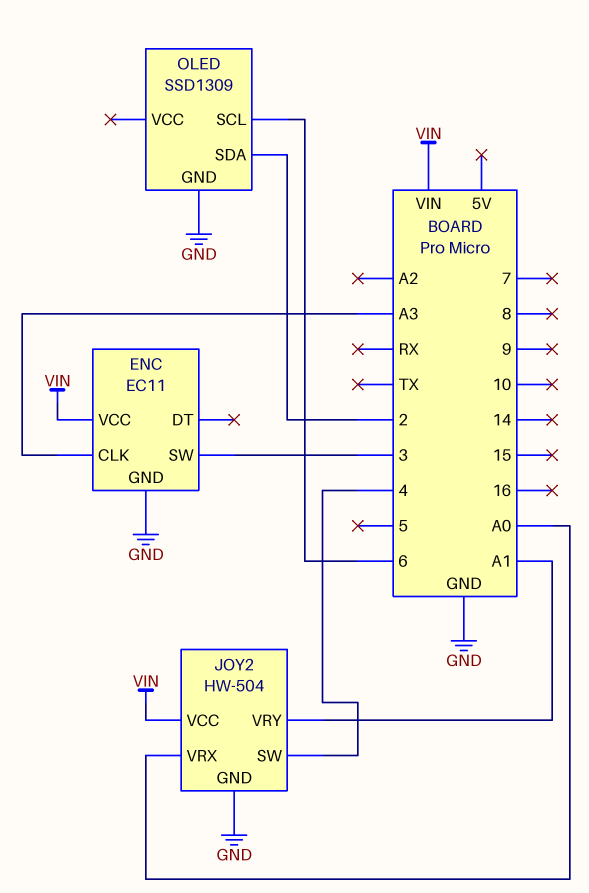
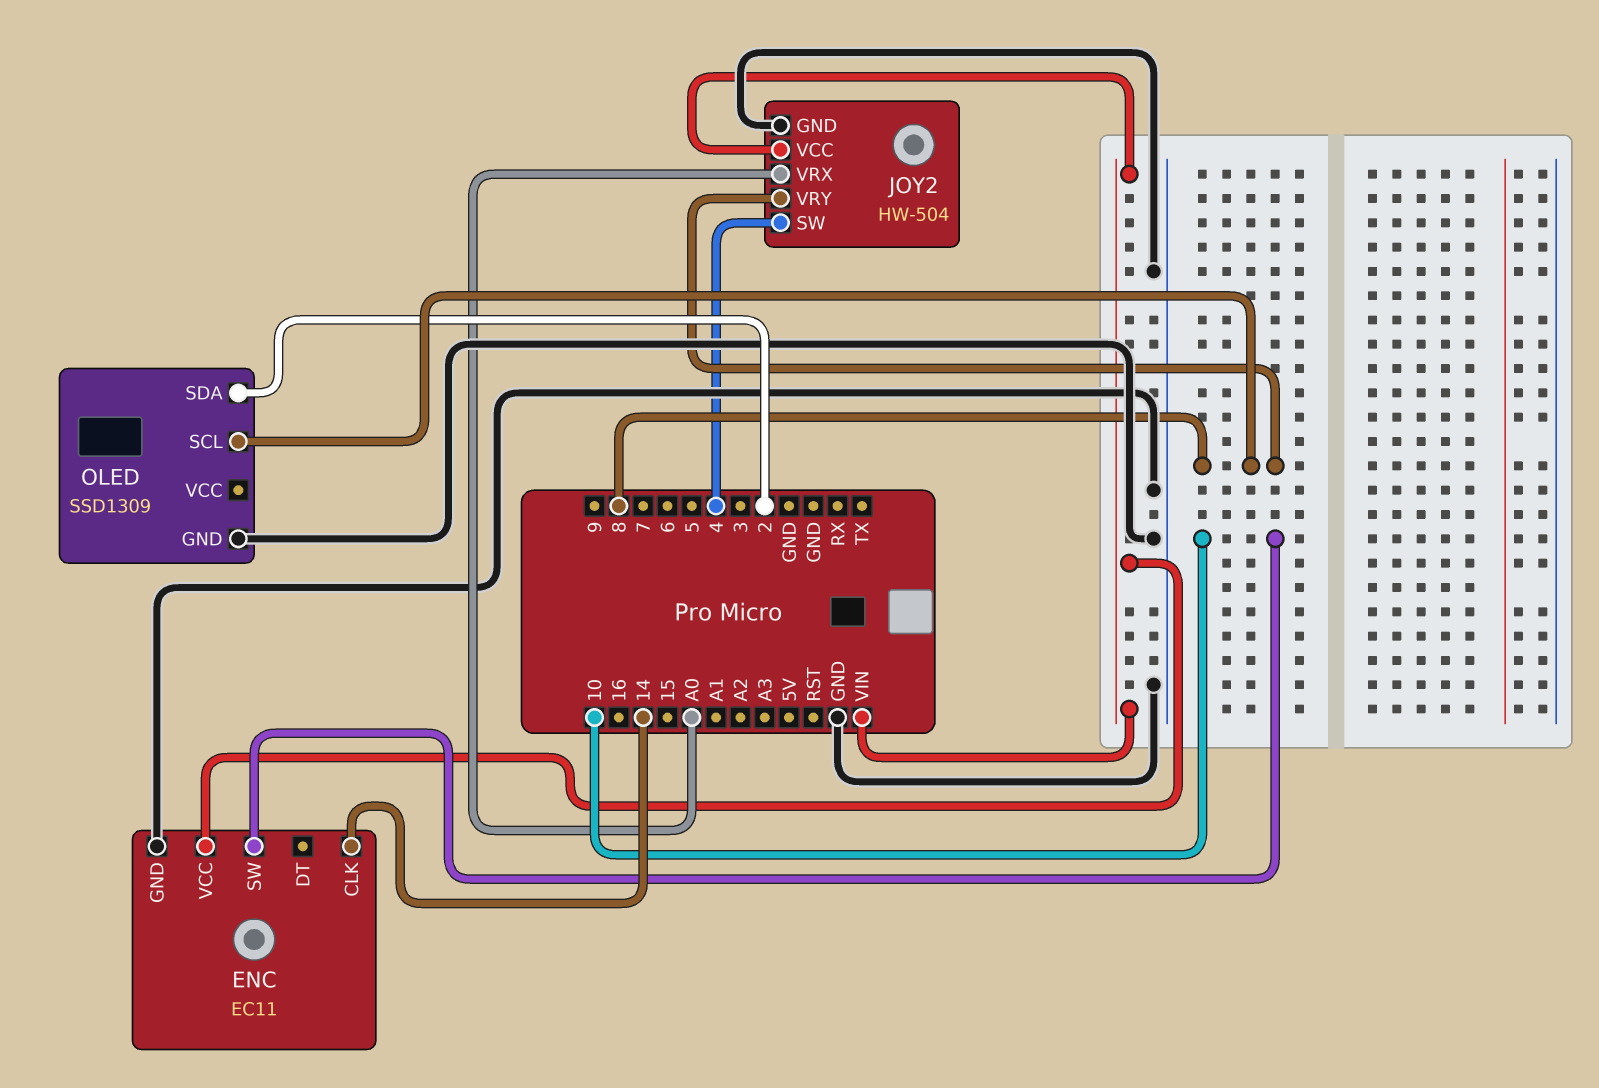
ENC pin CLK: A3 -> 14
ENC pin SW: 3 -> 10
JOY2 pin VRY: A1 -> 8
OLED pin SCL: 6 -> 8

